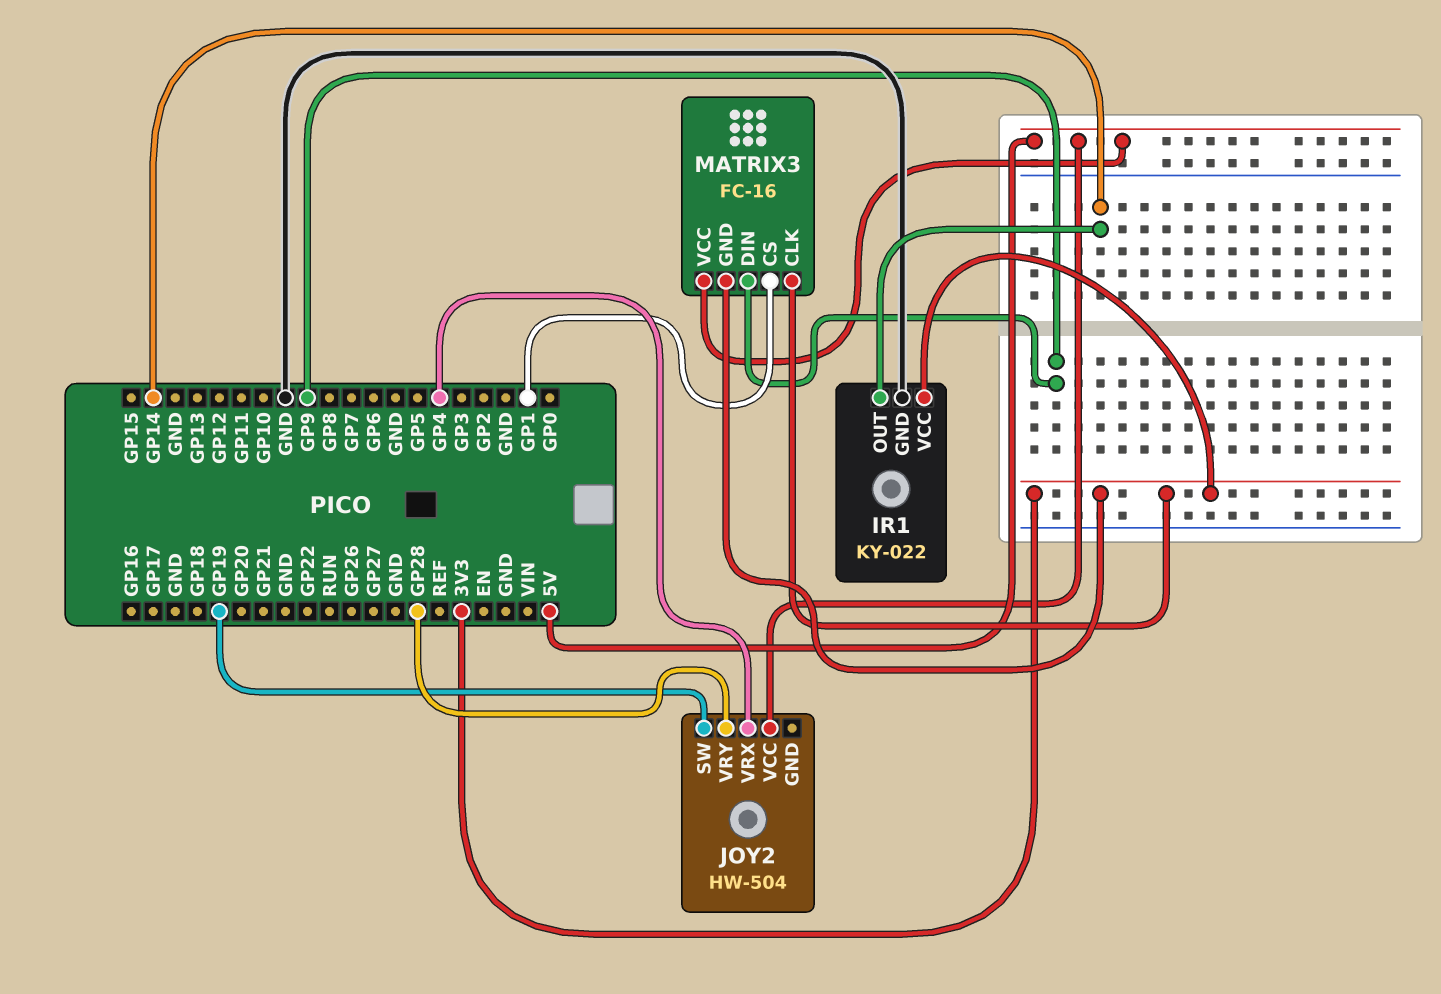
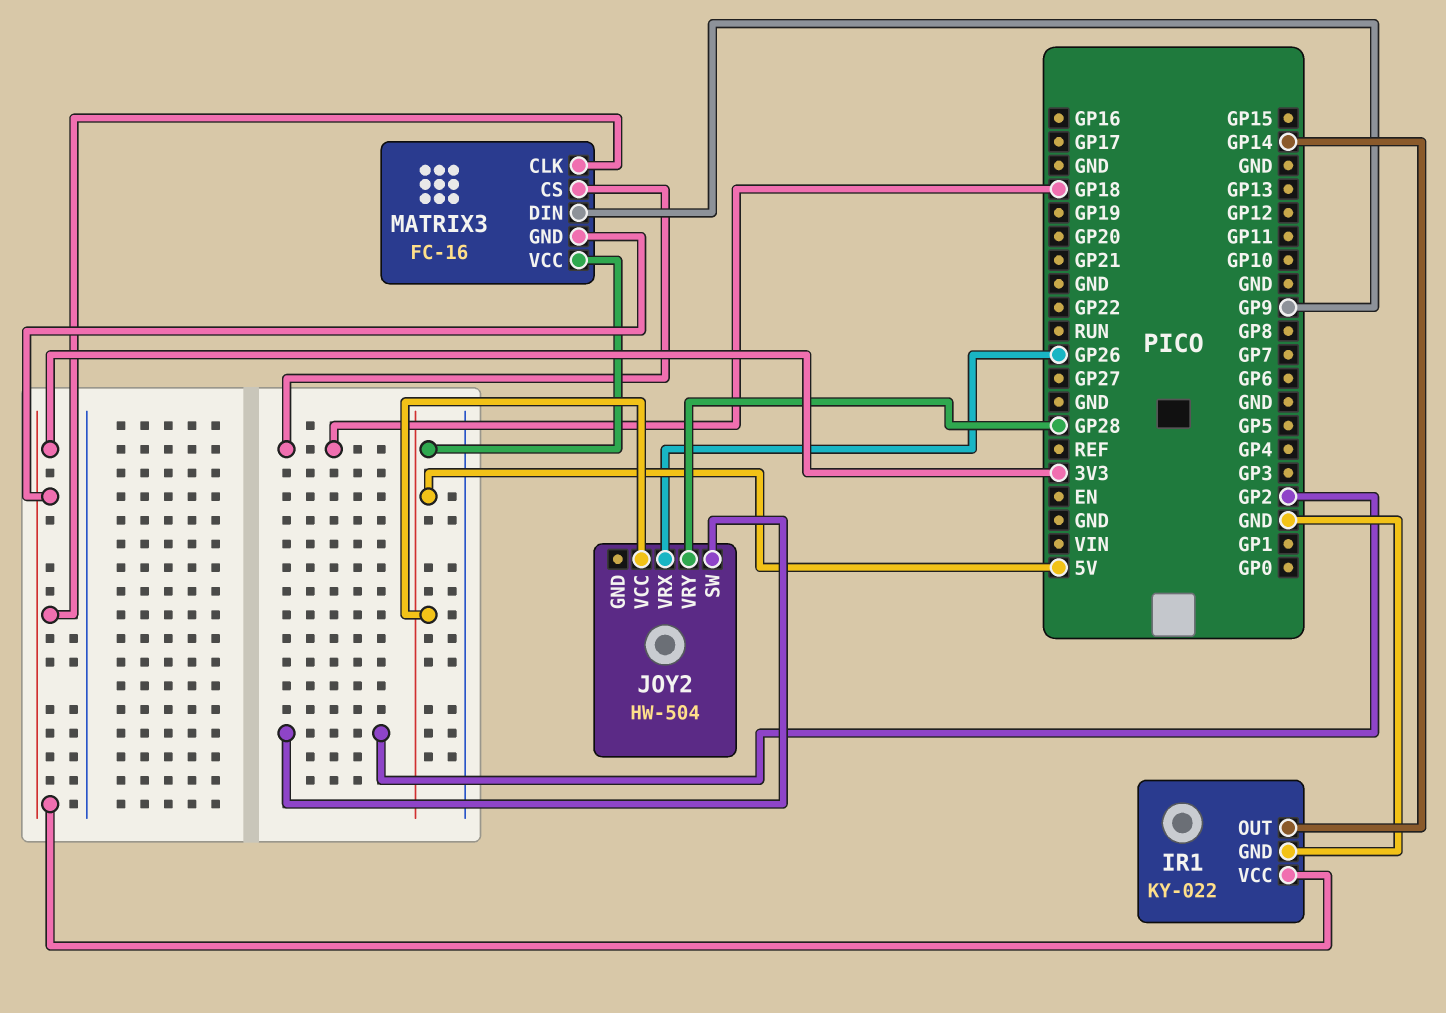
JOY2 pin SW: GP19 -> GP2
JOY2 pin VRX: GP4 -> GP26
MATRIX3 pin CS: GP1 -> GP18

